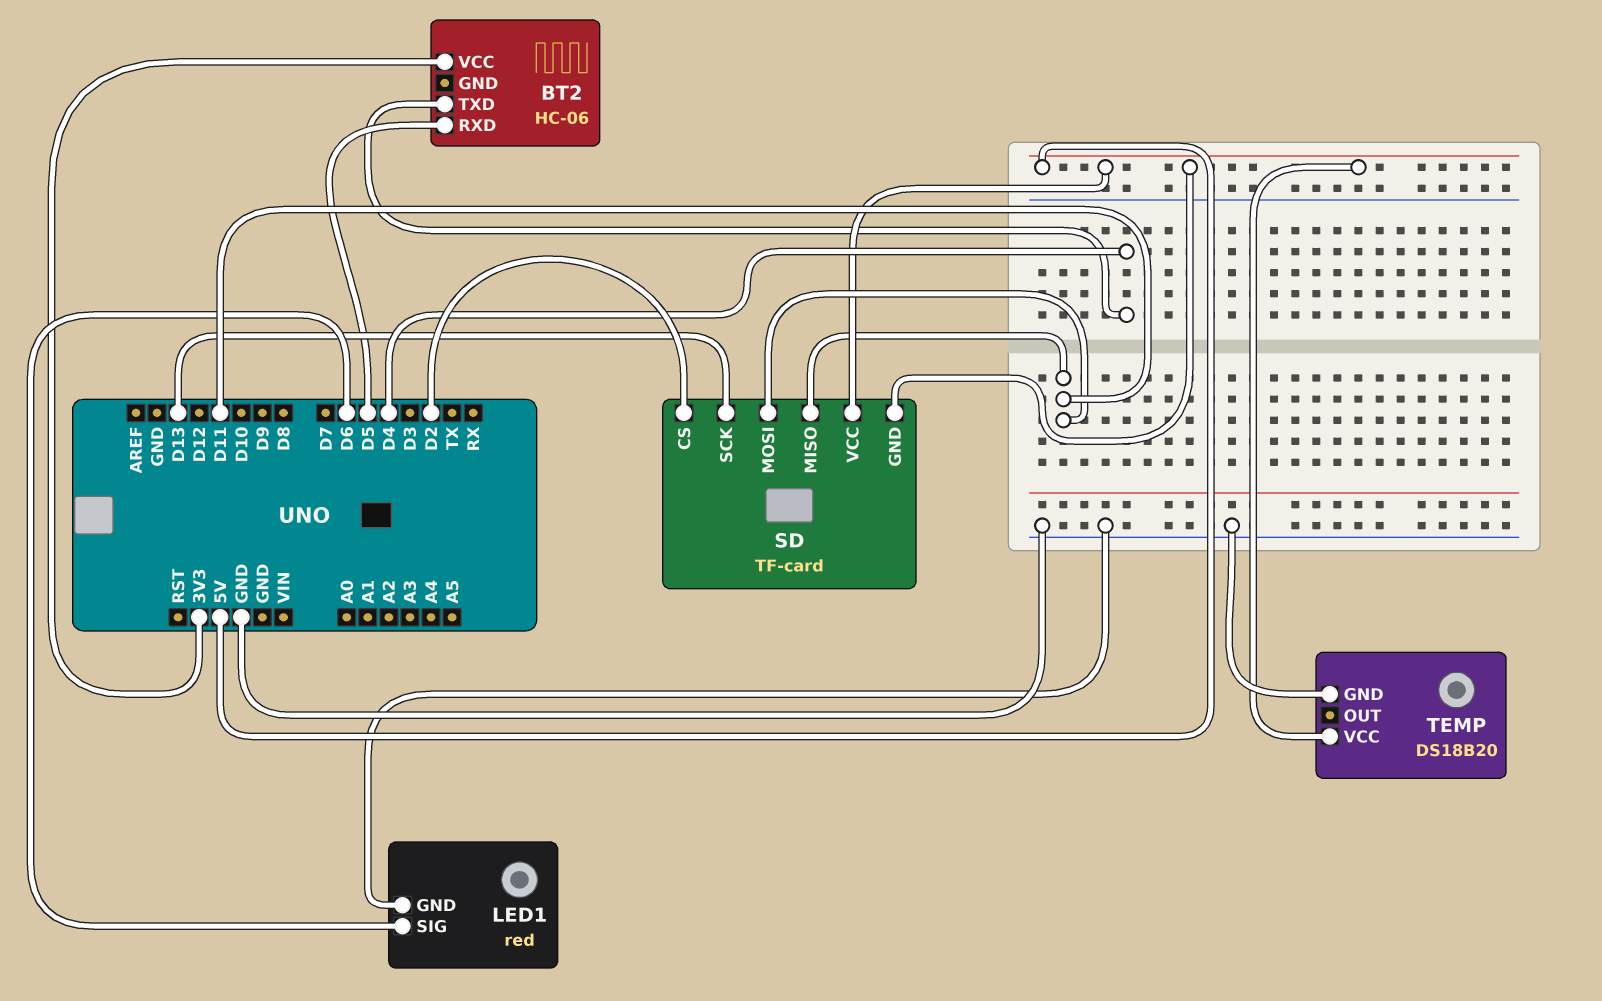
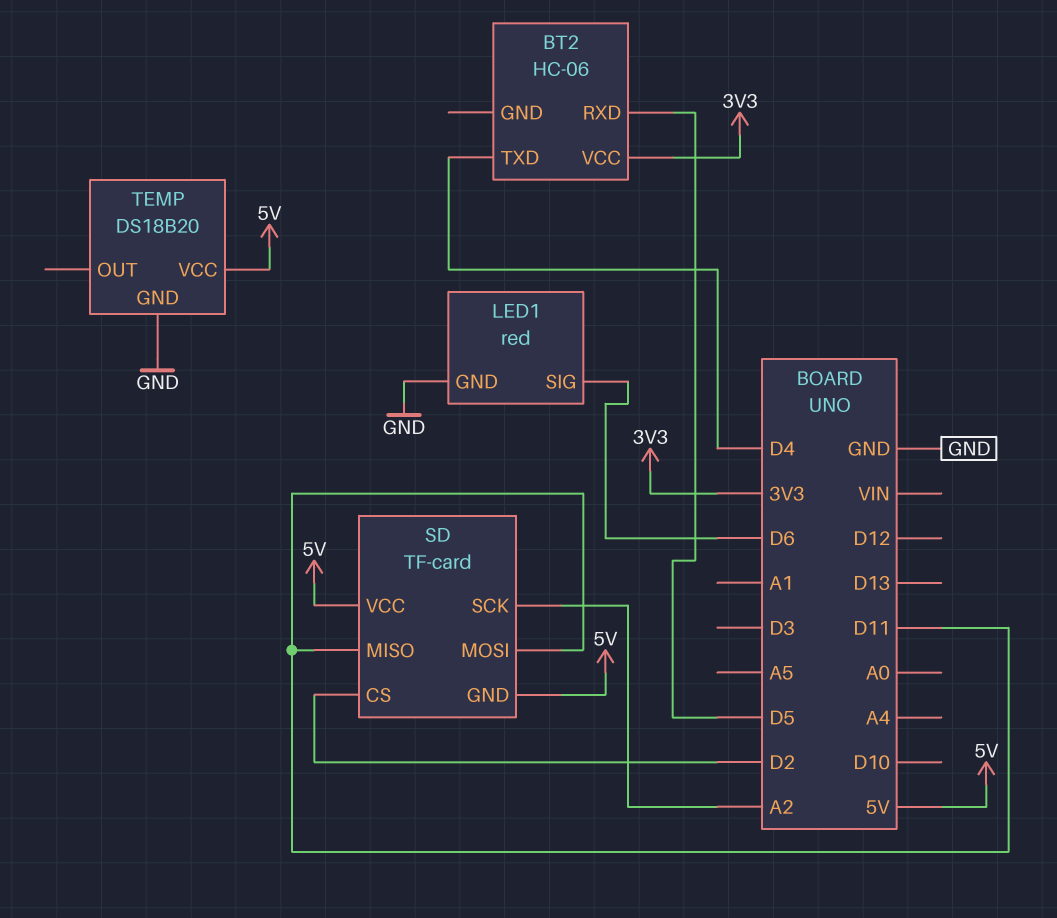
SD pin SCK: D13 -> A2

